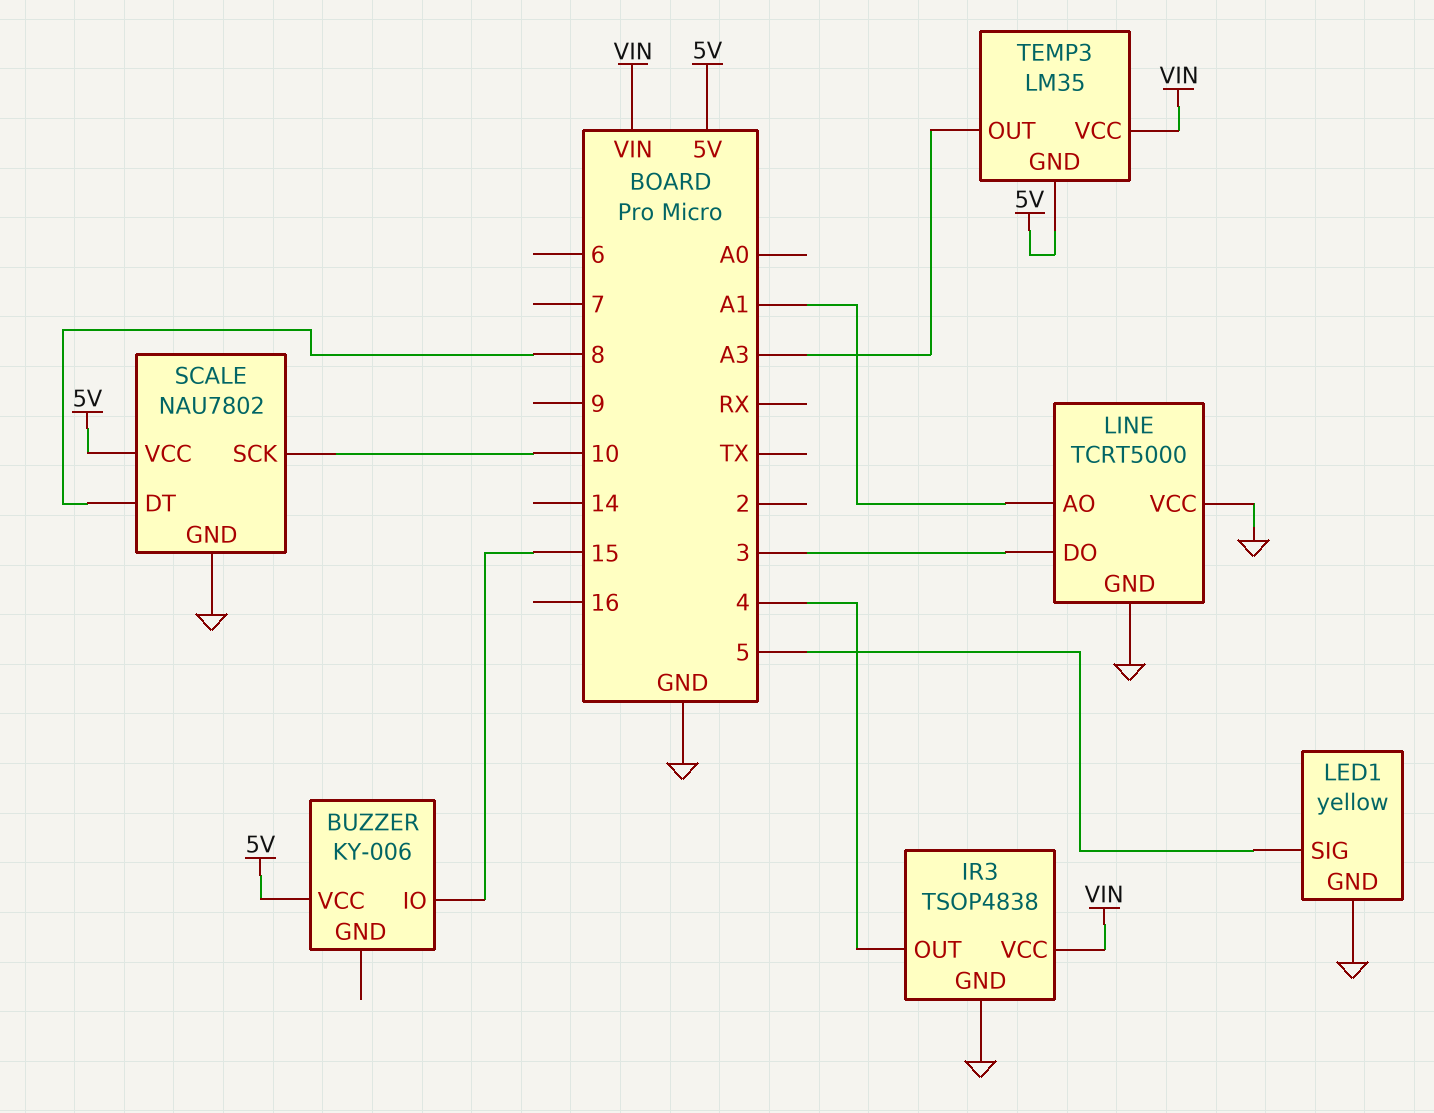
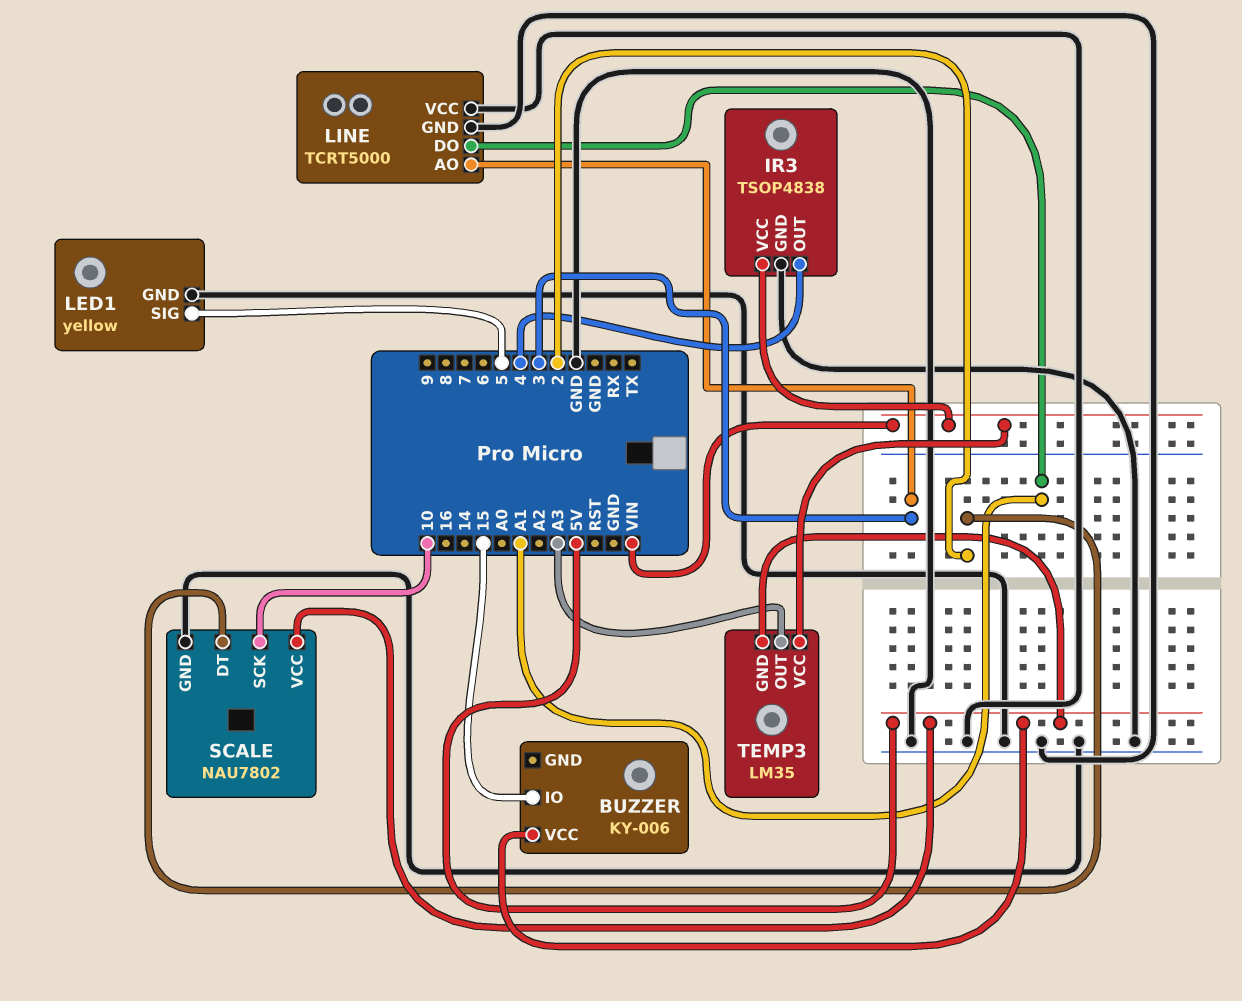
LINE pin AO: A1 -> 3
LINE pin DO: 3 -> A1
SCALE pin DT: 8 -> 2

